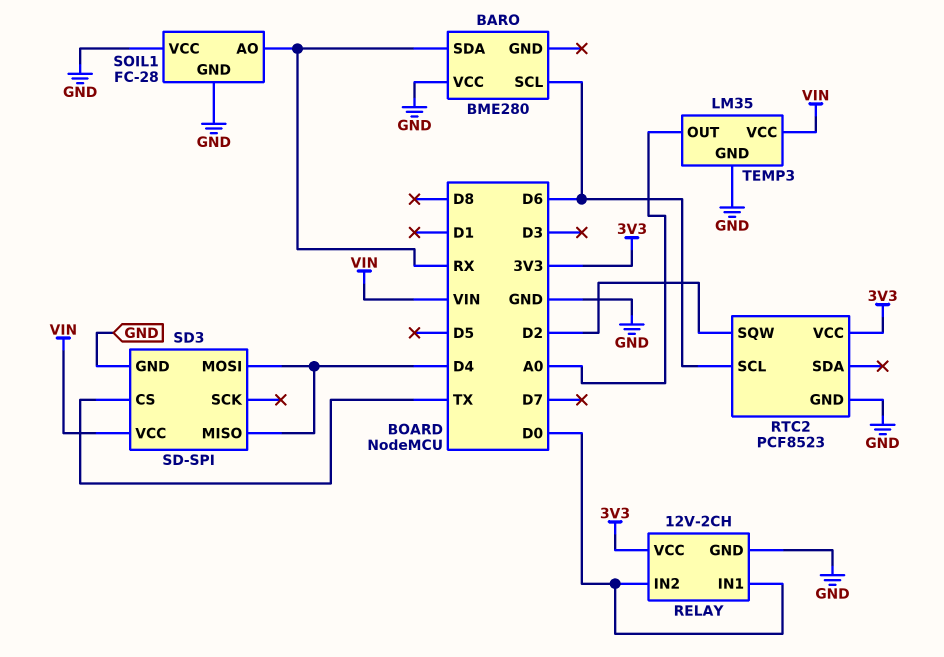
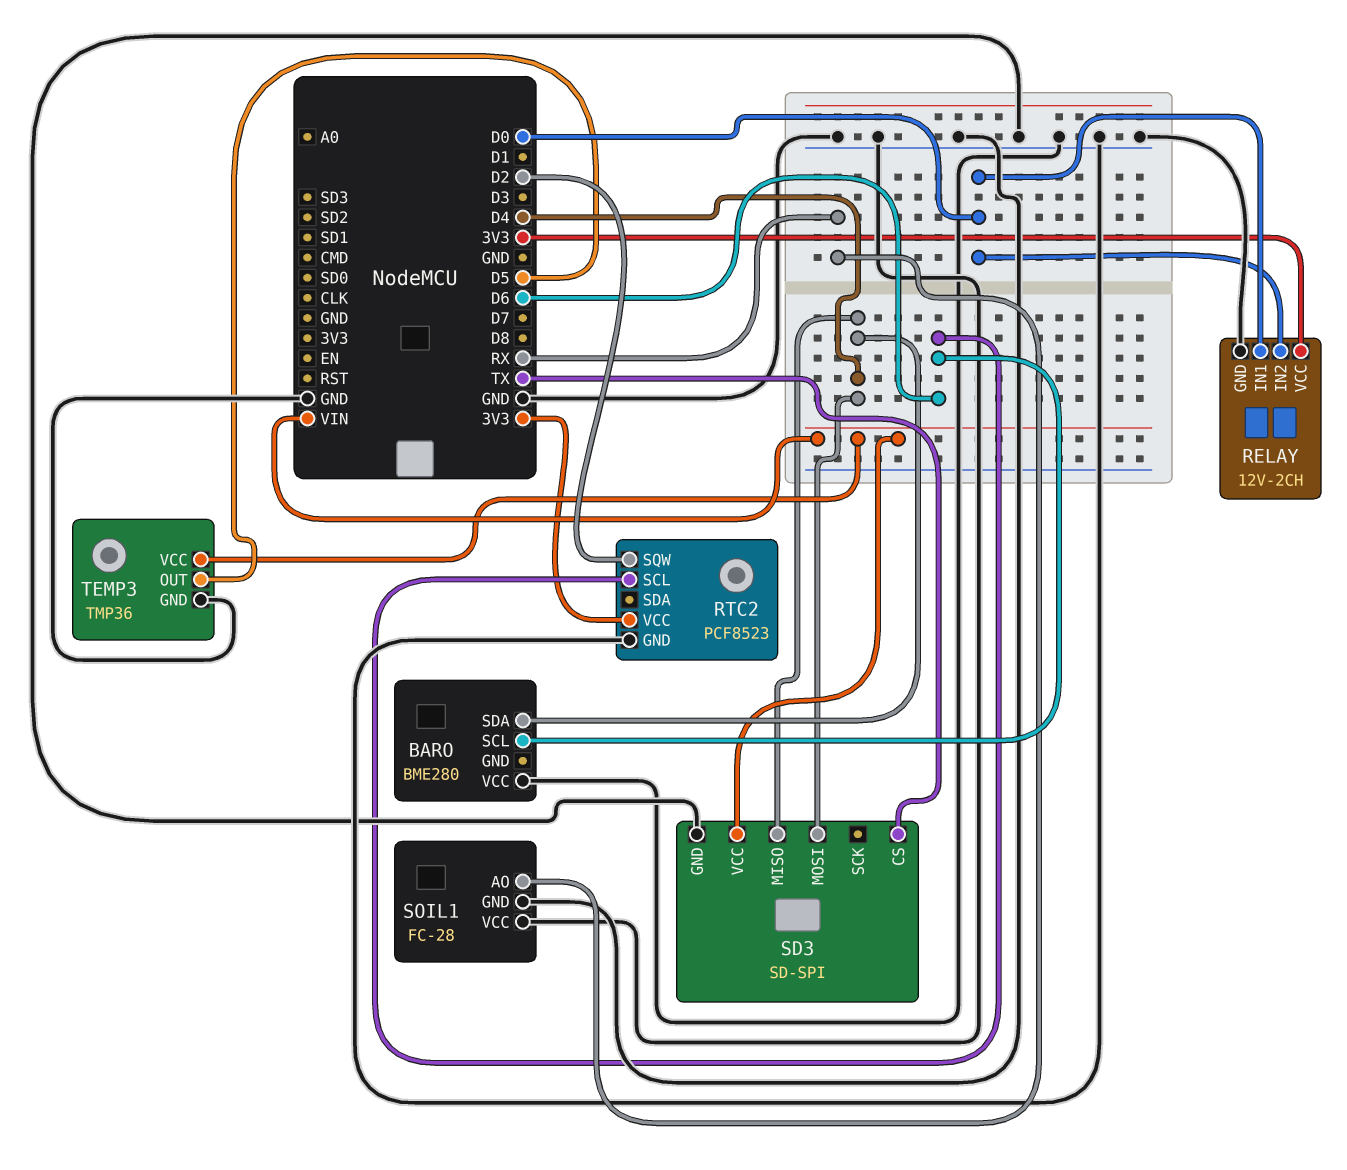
BARO pin SDA: RX -> D4
TEMP3: LM35 -> TMP36
TEMP3 pin OUT: A0 -> D5

